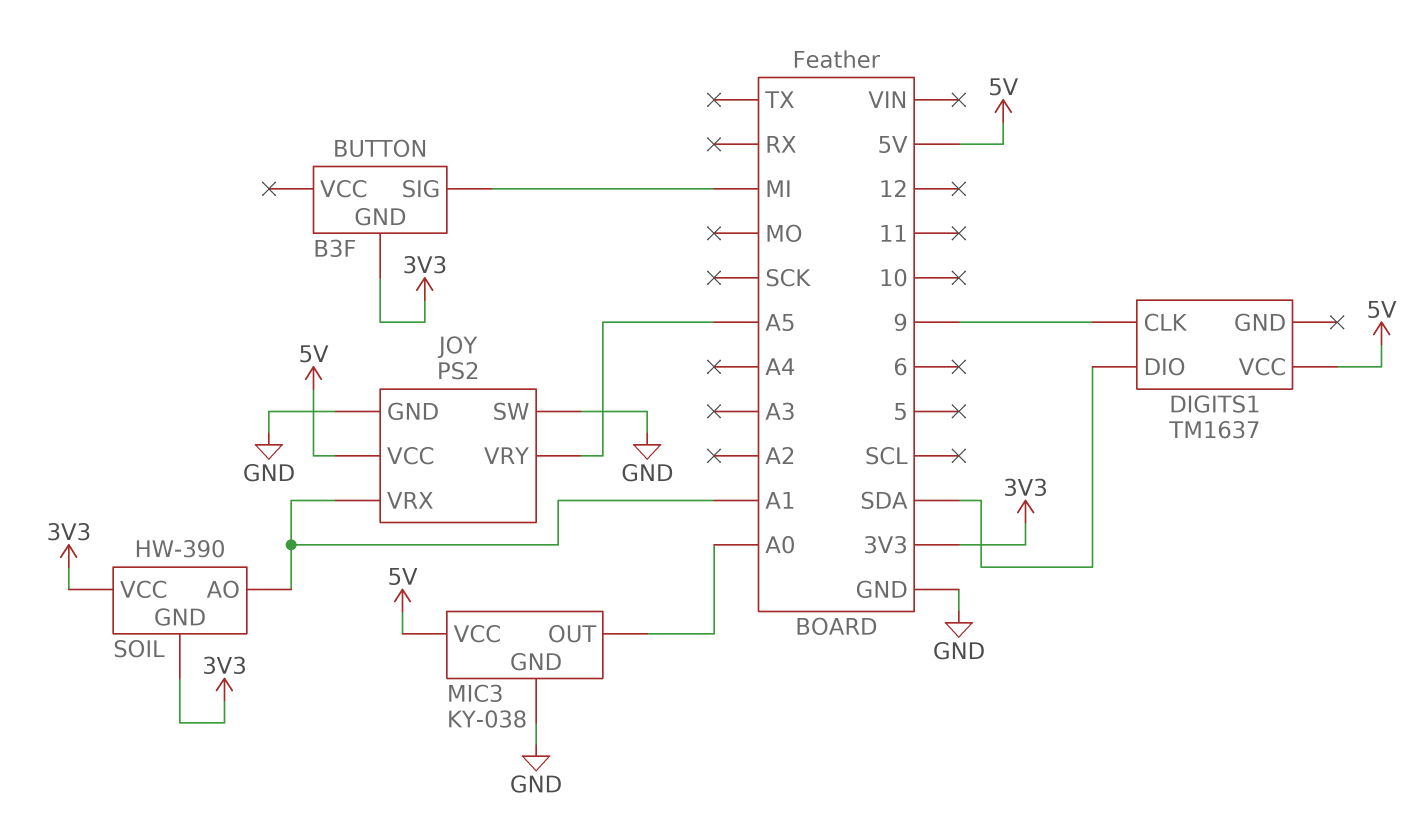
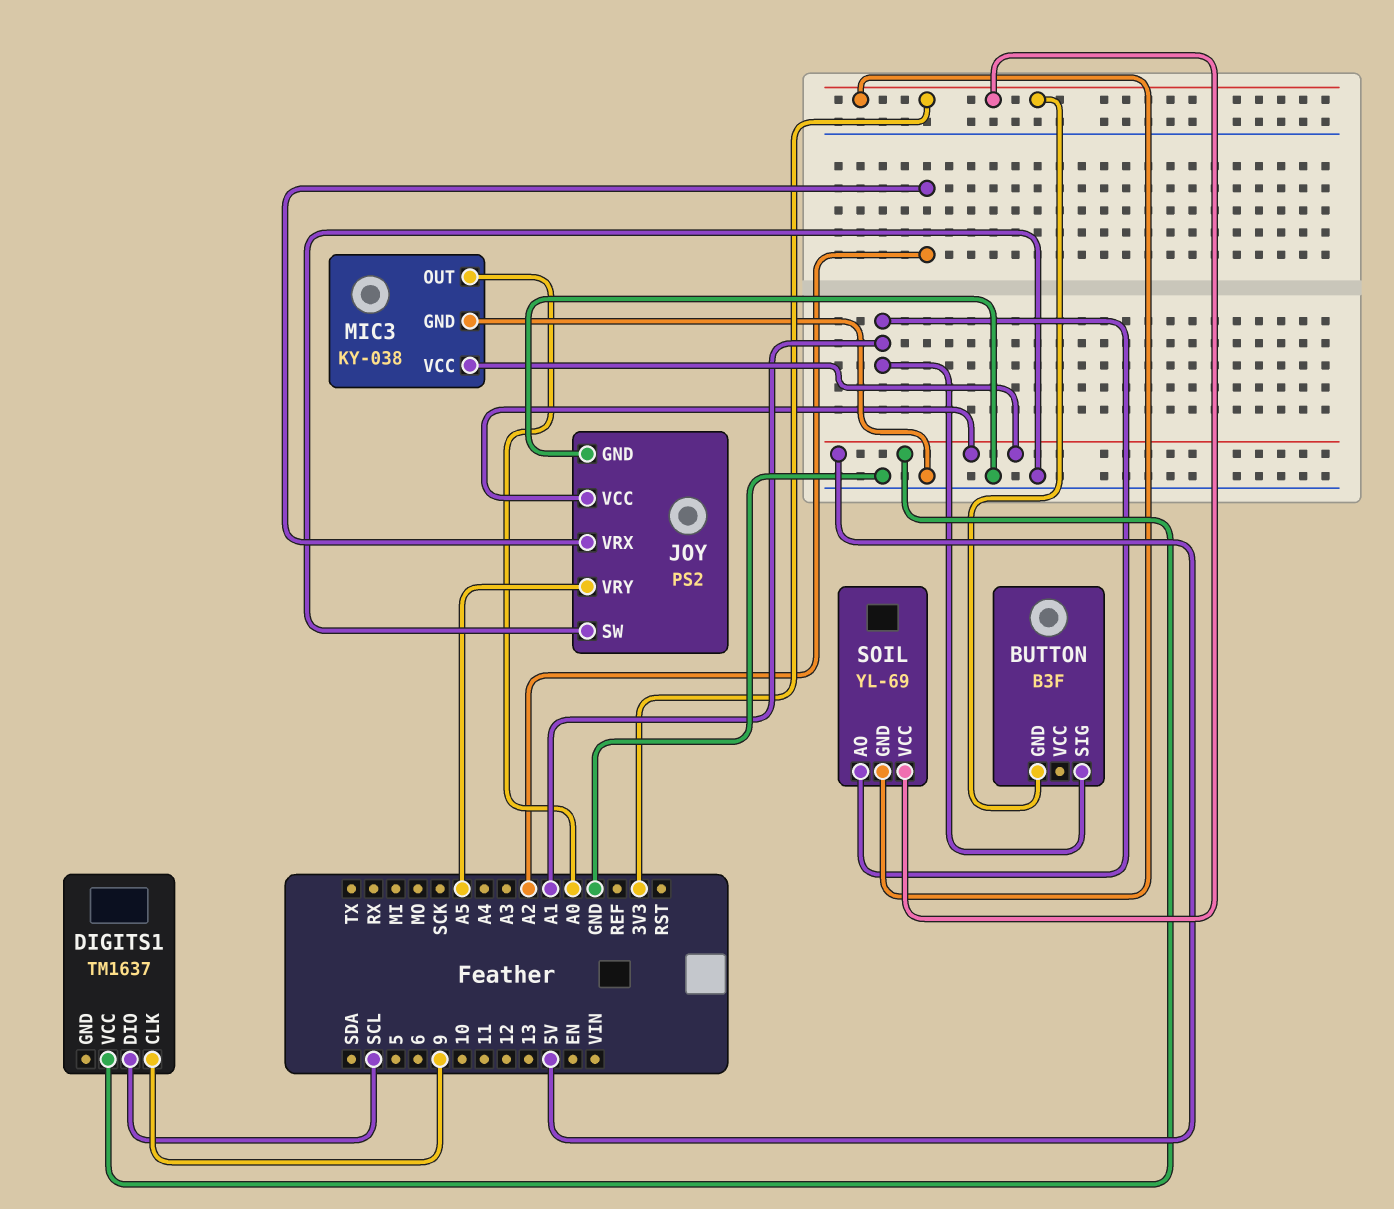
BUTTON pin SIG: MI -> A1
DIGITS1 pin DIO: SDA -> SCL
JOY pin VRX: A1 -> A2
SOIL: HW-390 -> YL-69

